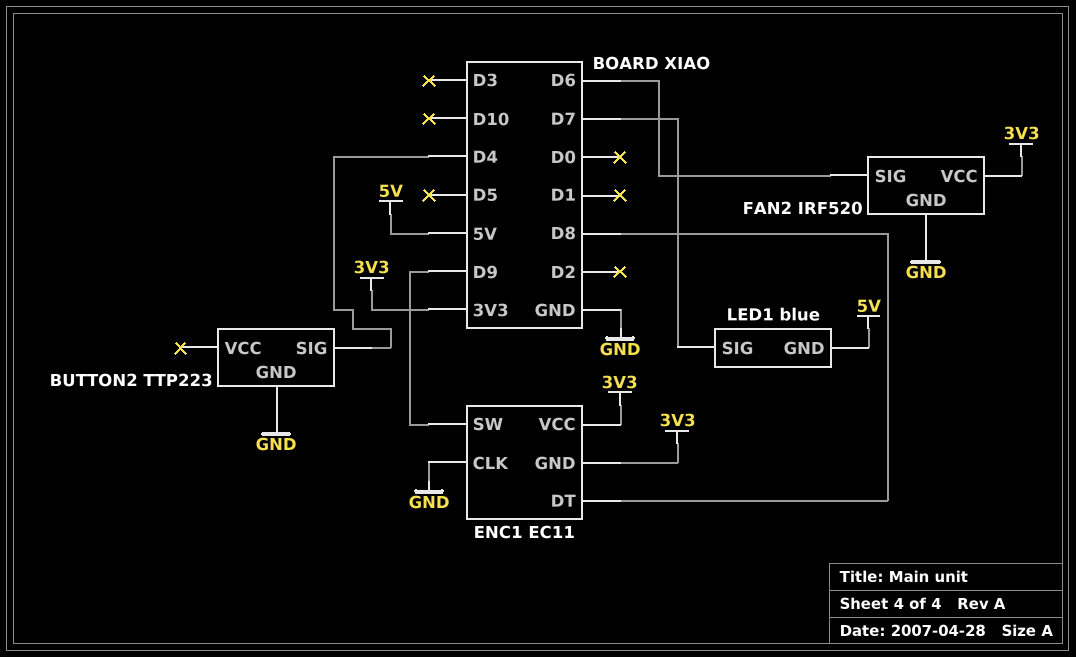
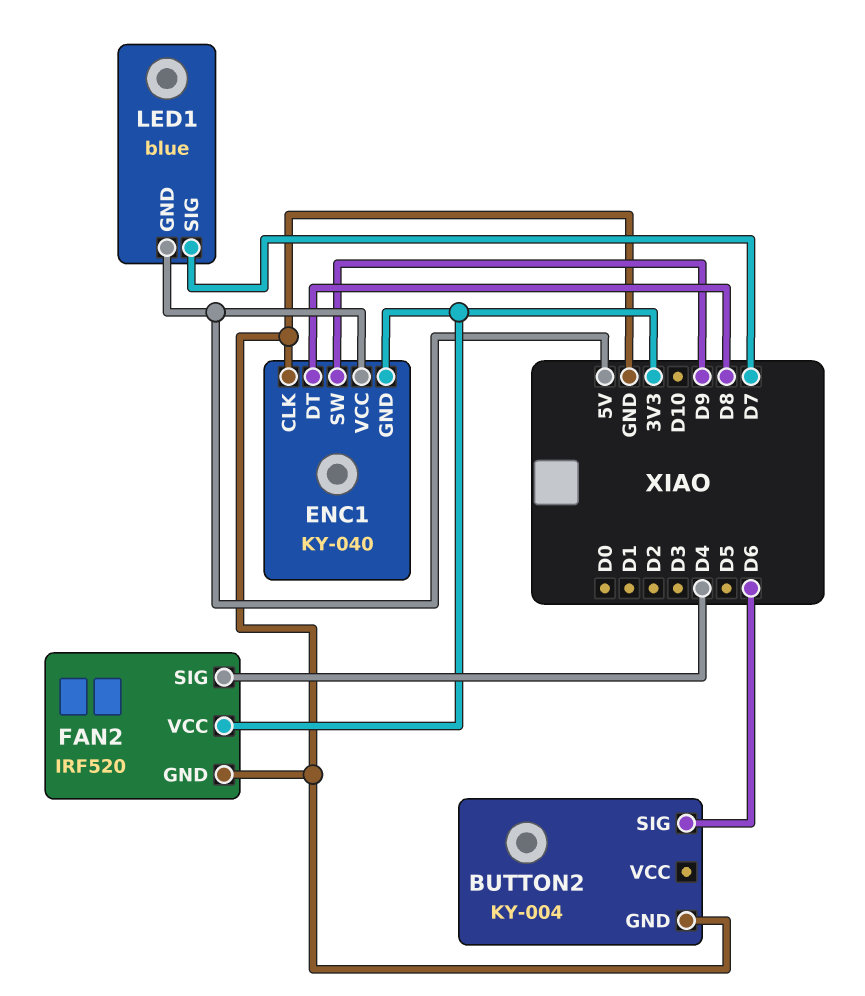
BUTTON2: TTP223 -> KY-004
BUTTON2 pin SIG: D4 -> D6
ENC1: EC11 -> KY-040
ENC1 pin VCC: 3V3 -> 5V
FAN2 pin SIG: D6 -> D4

